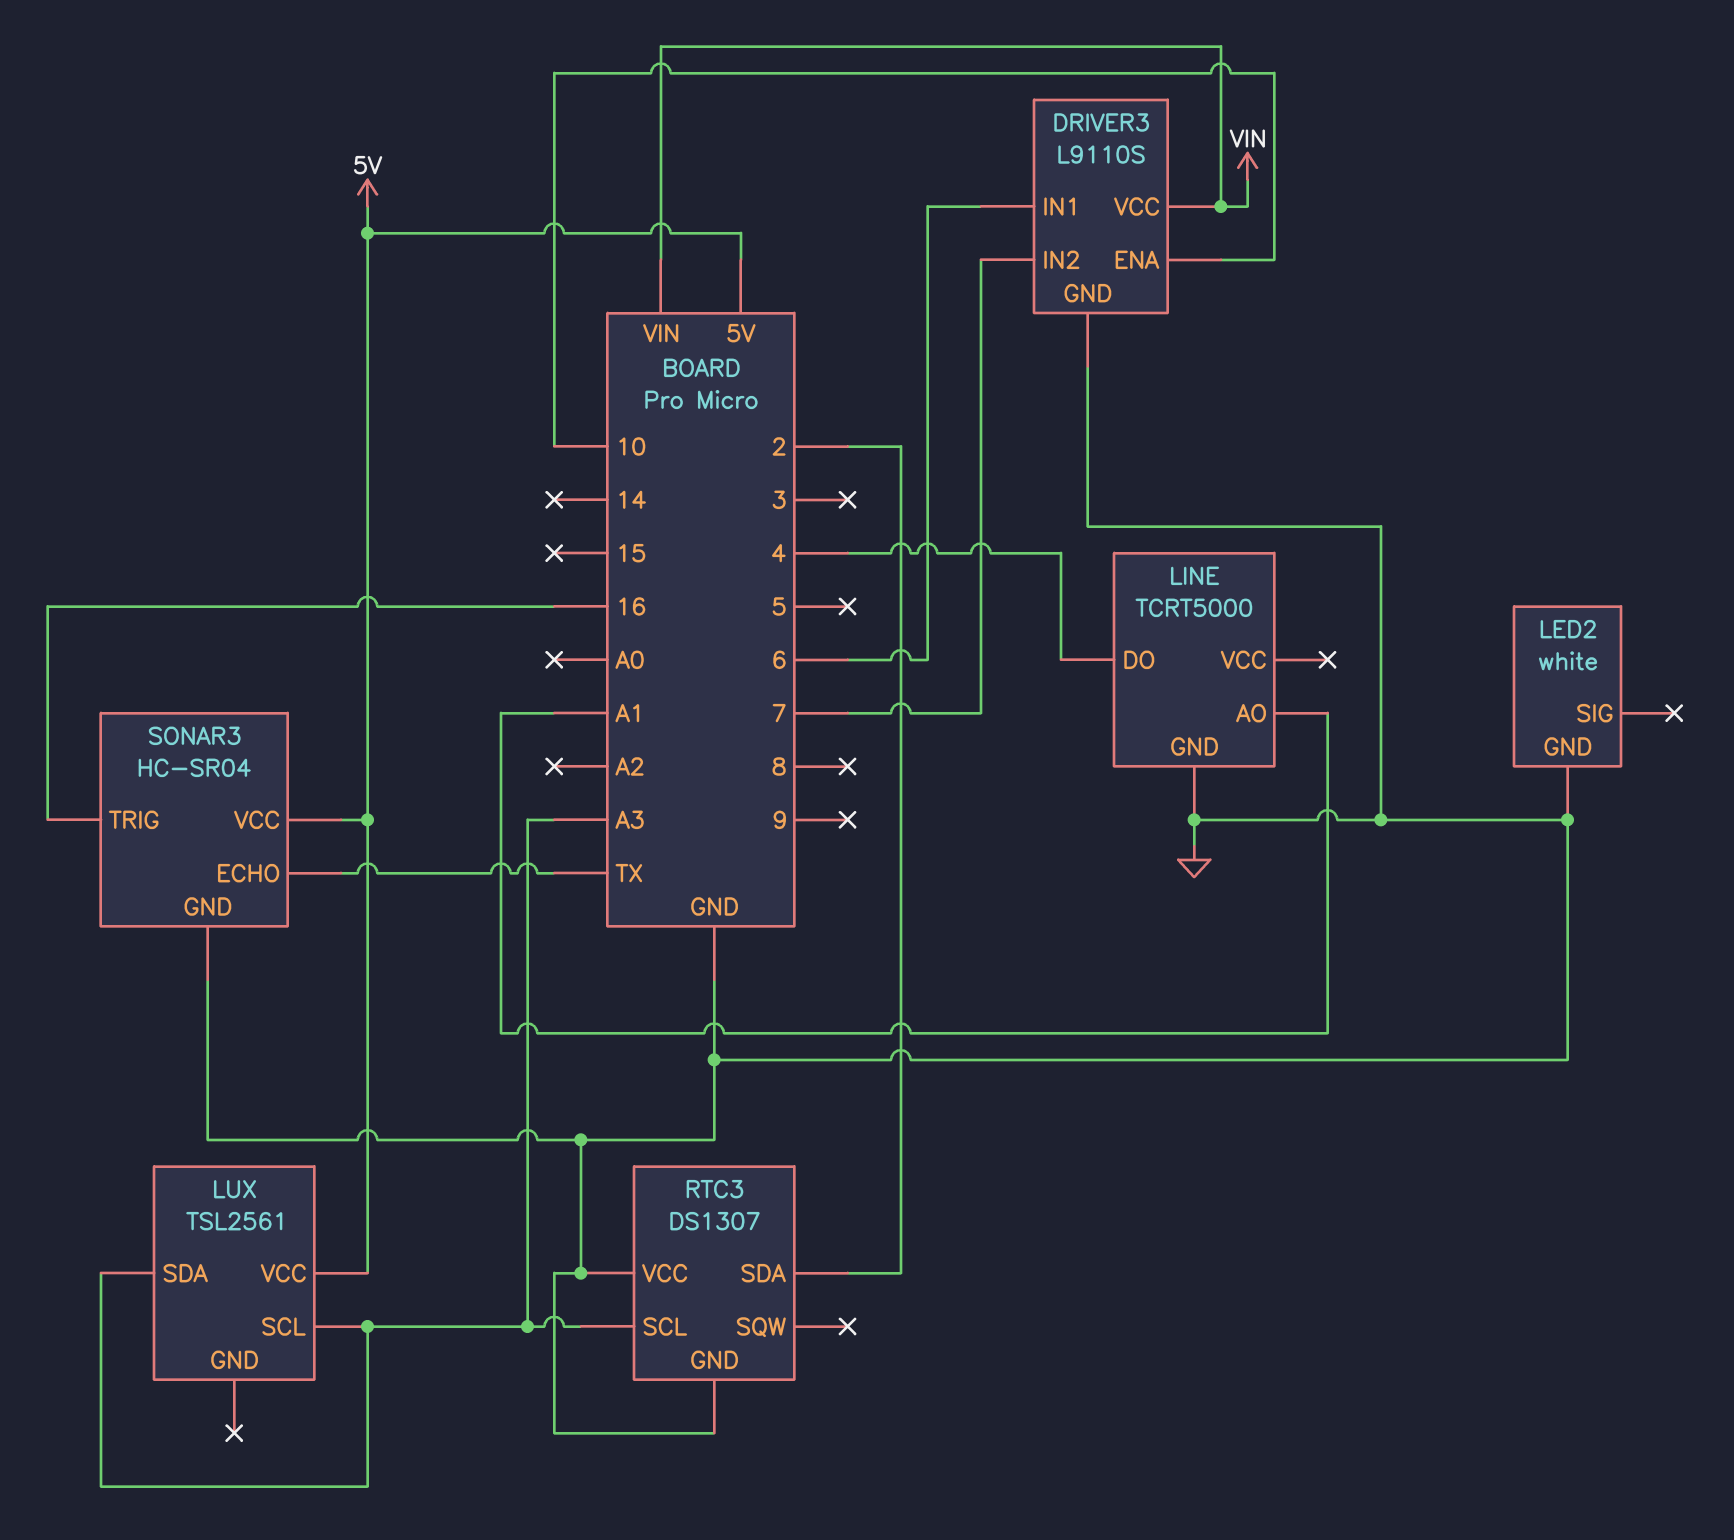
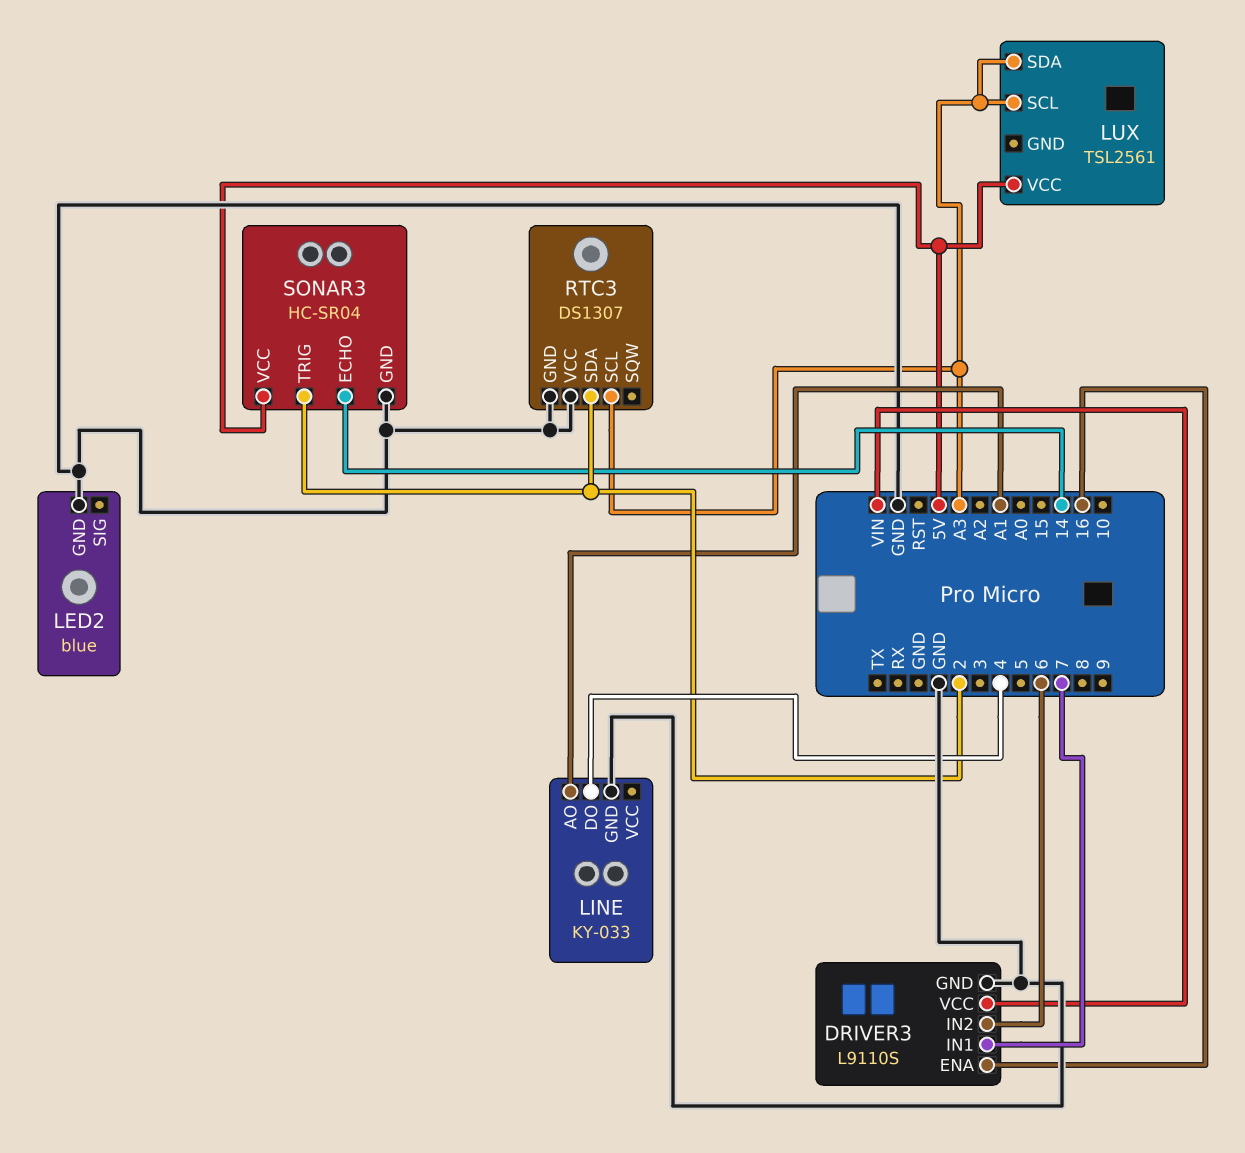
DRIVER3 pin ENA: 10 -> 16
DRIVER3 pin IN1: 6 -> 7
DRIVER3 pin IN2: 7 -> 6
LED2: white -> blue
LINE: TCRT5000 -> KY-033
SONAR3 pin ECHO: TX -> 14
SONAR3 pin TRIG: 16 -> 2

